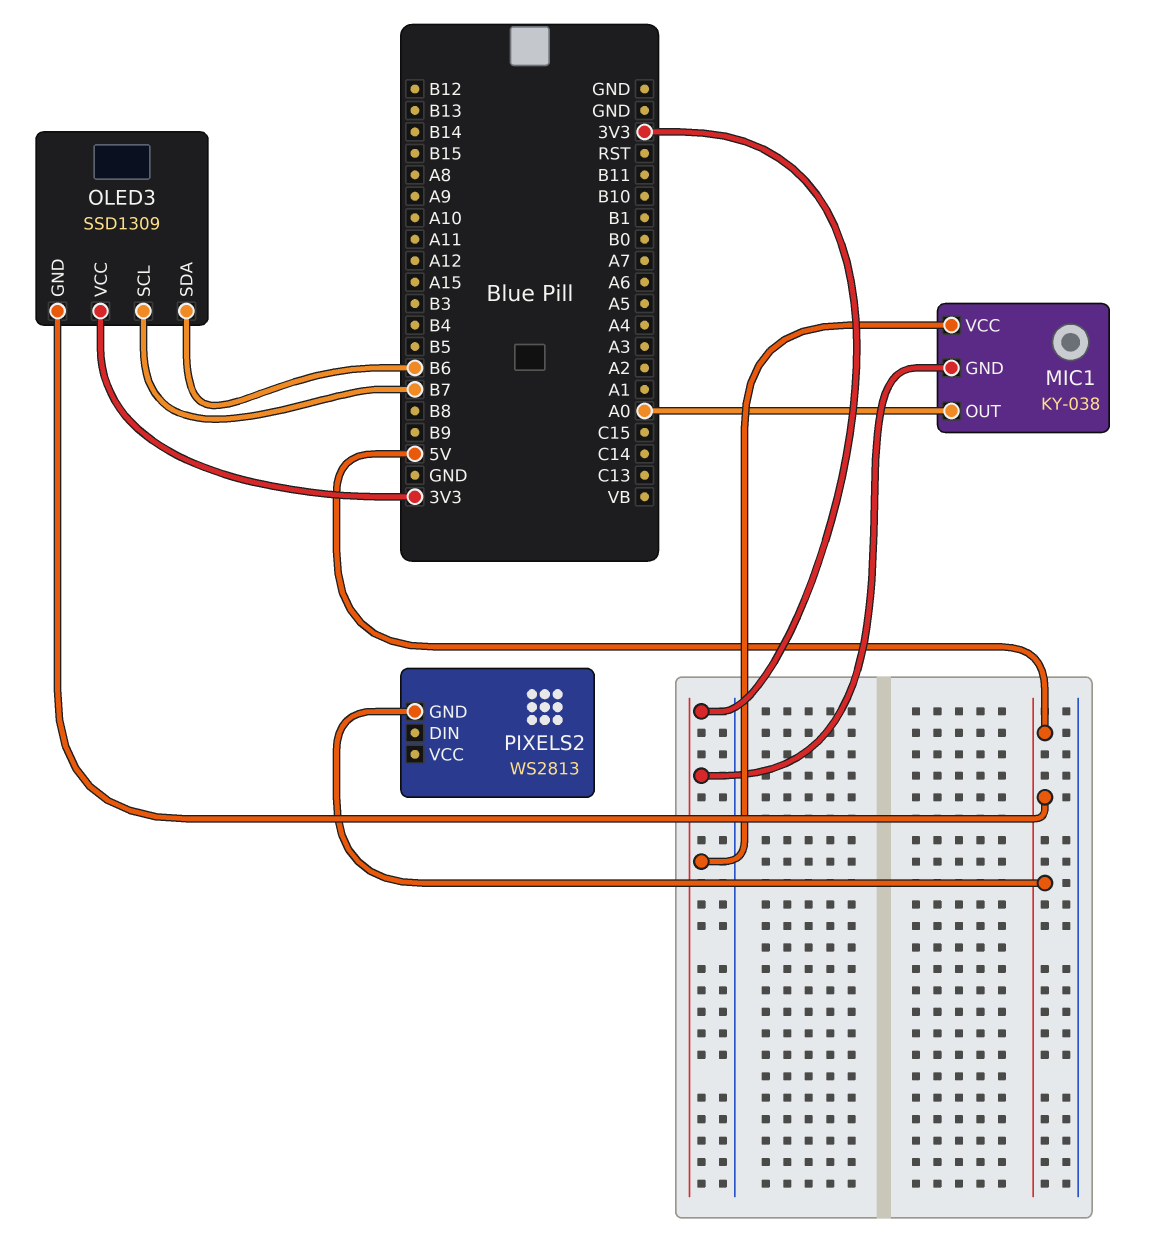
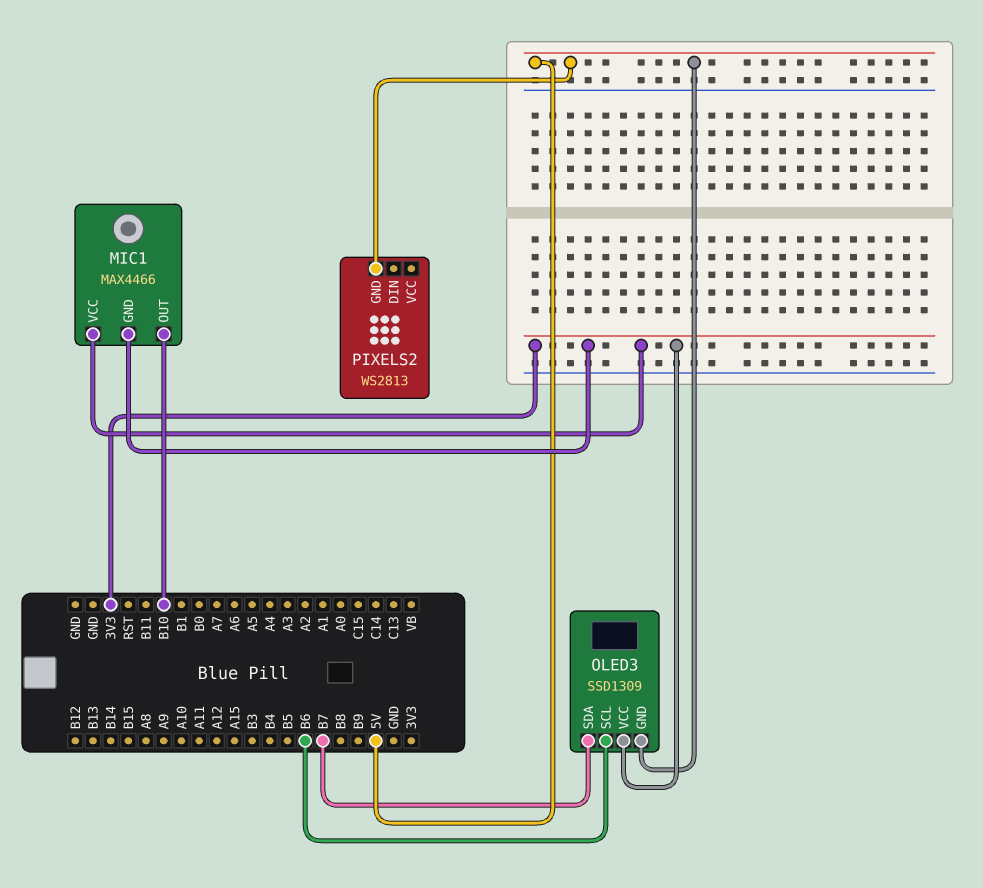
MIC1: KY-038 -> MAX4466
MIC1 pin OUT: A0 -> B10
OLED3 pin SCL: B7 -> B6
OLED3 pin SDA: B6 -> B7

